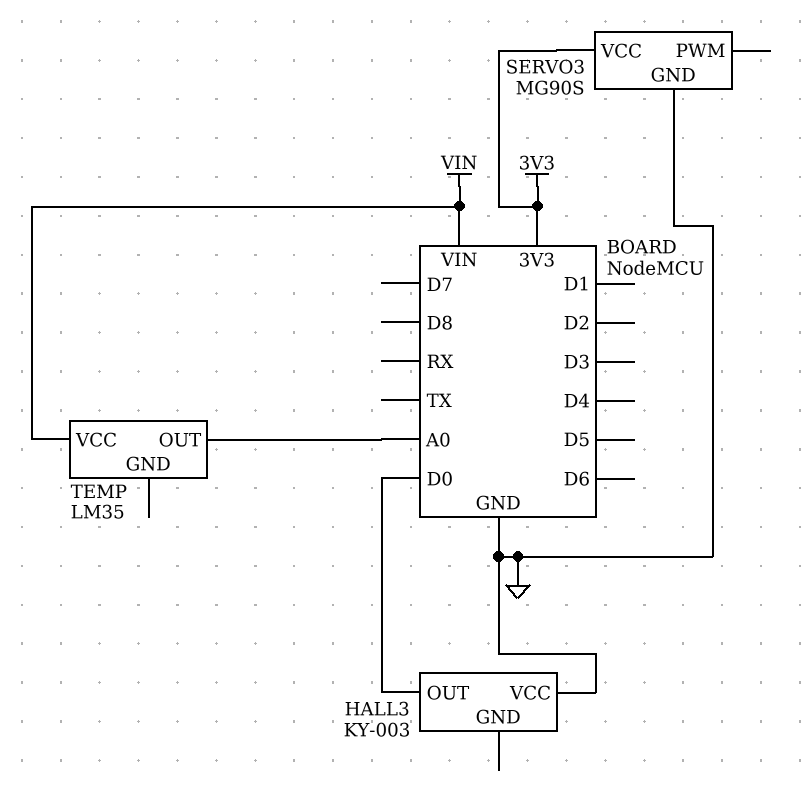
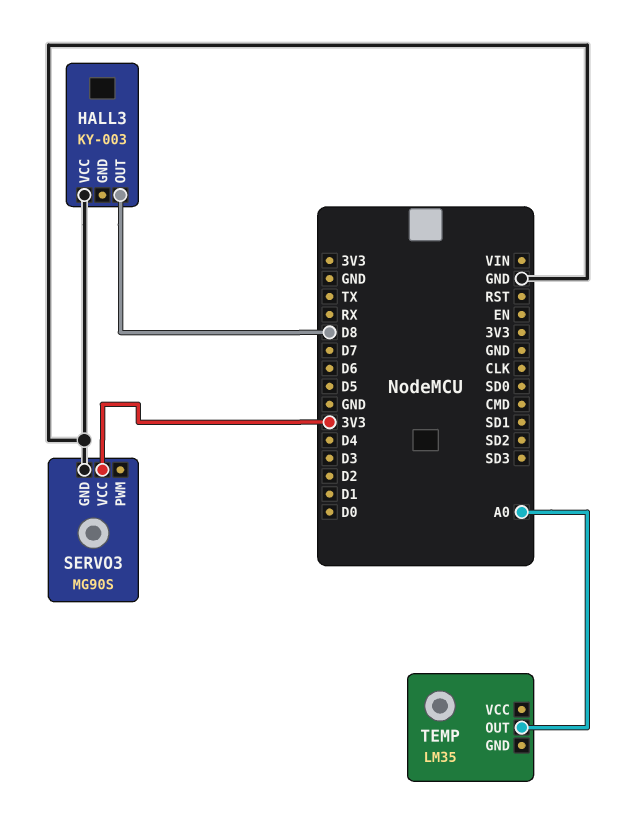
HALL3 pin OUT: D0 -> D8
TEMP pin VCC: VIN -> none

